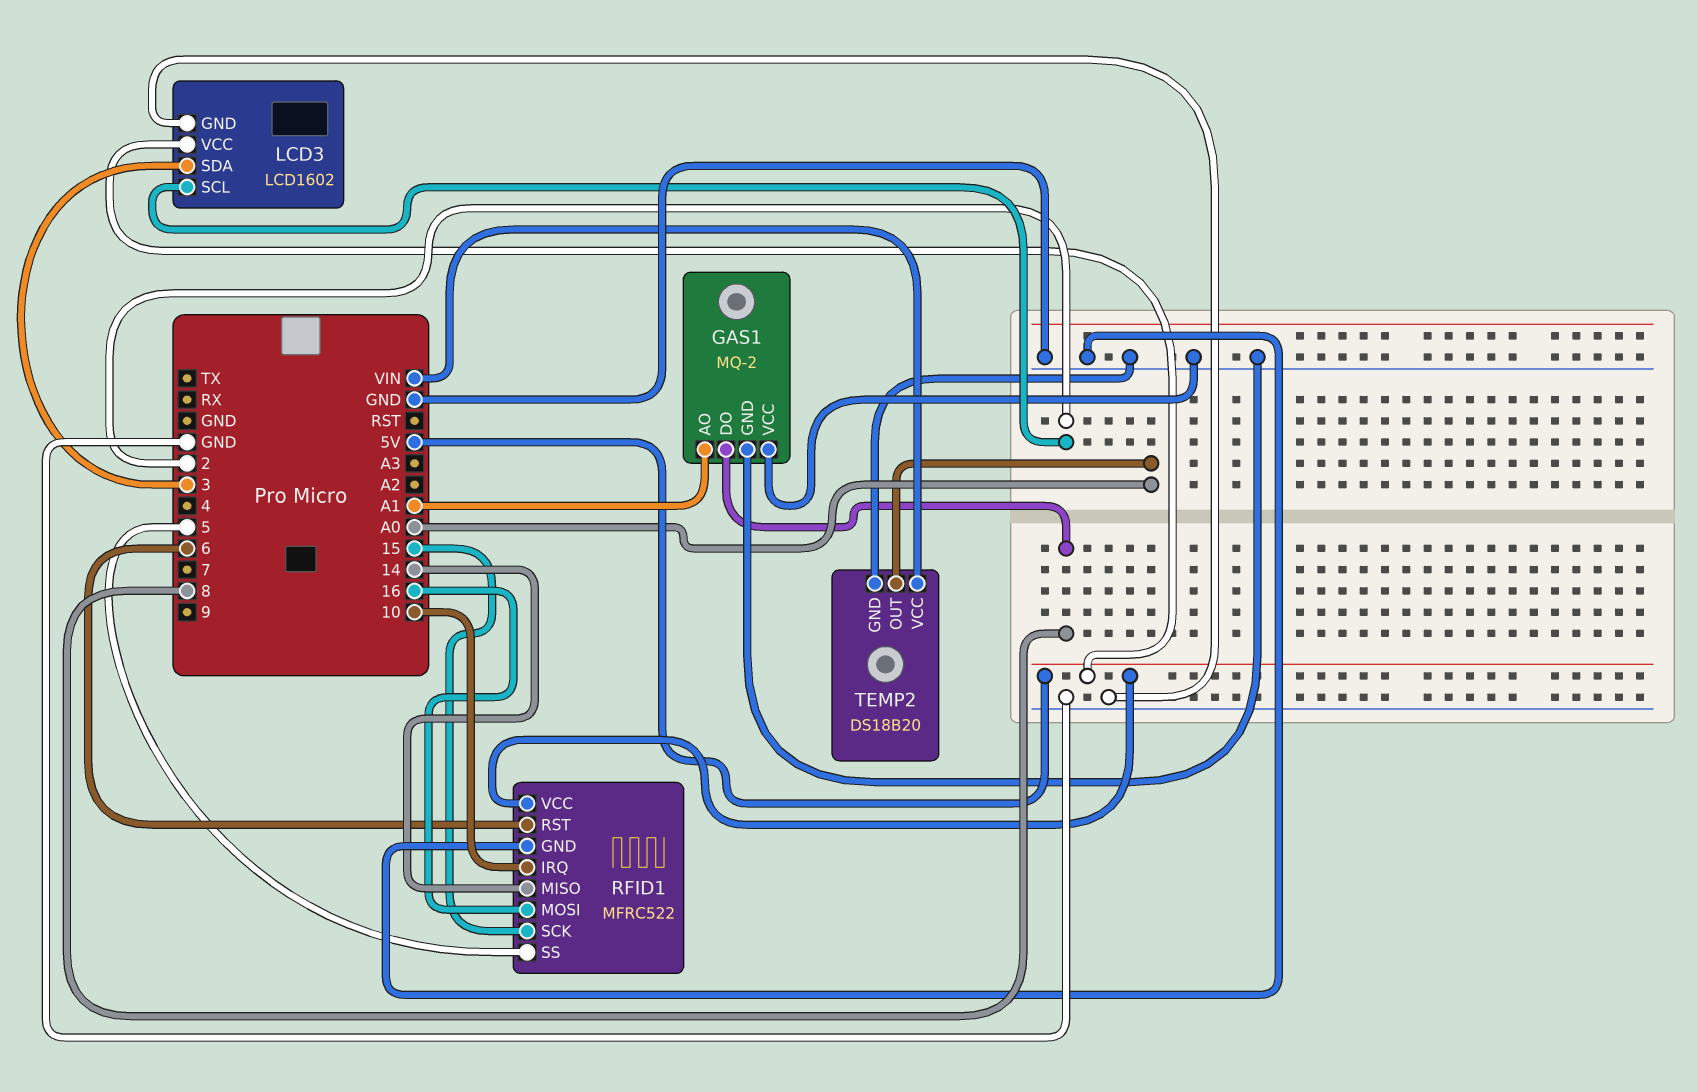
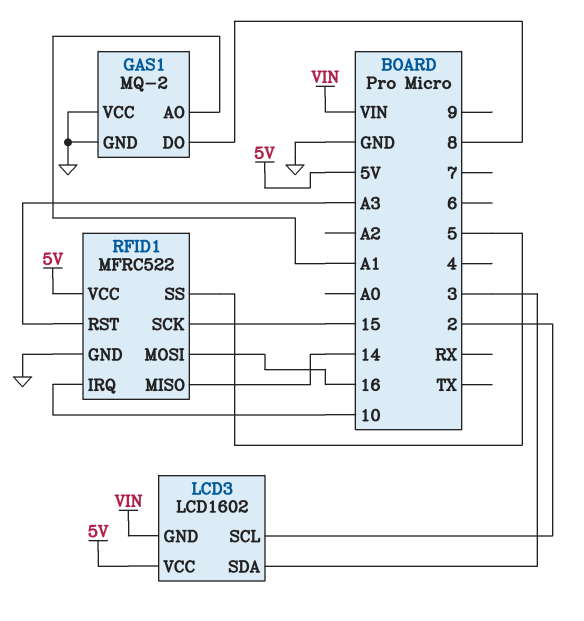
LCD3 pin GND: GND -> VIN
RFID1 pin RST: 6 -> A3
TEMP2: DS18B20 -> none
TEMP2 pin GND: GND -> none
TEMP2 pin OUT: A0 -> none
TEMP2 pin VCC: VIN -> none

